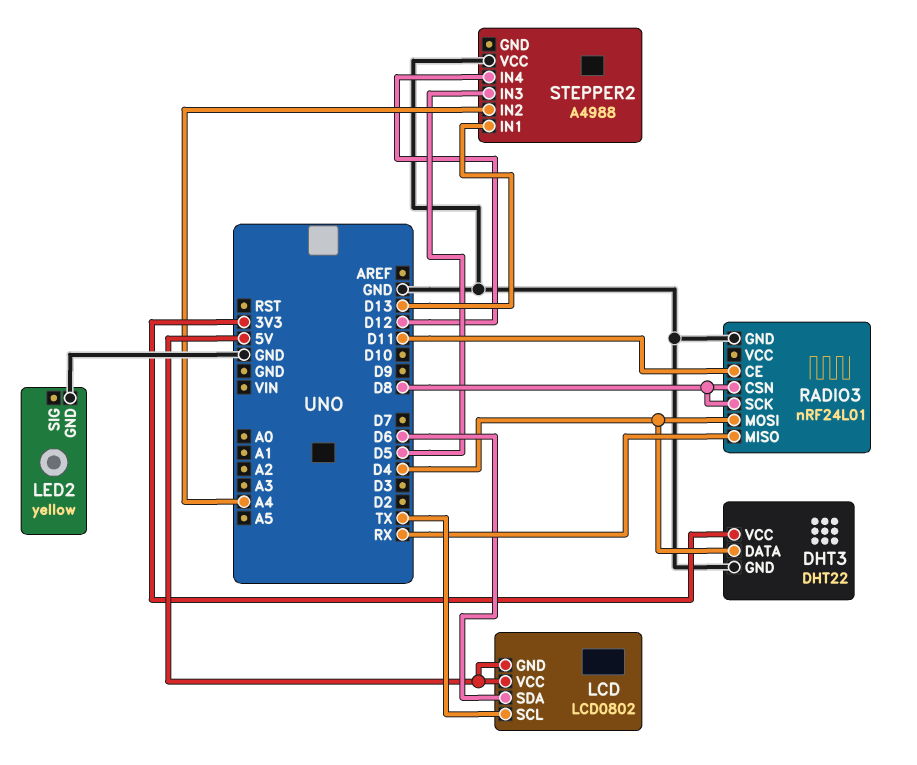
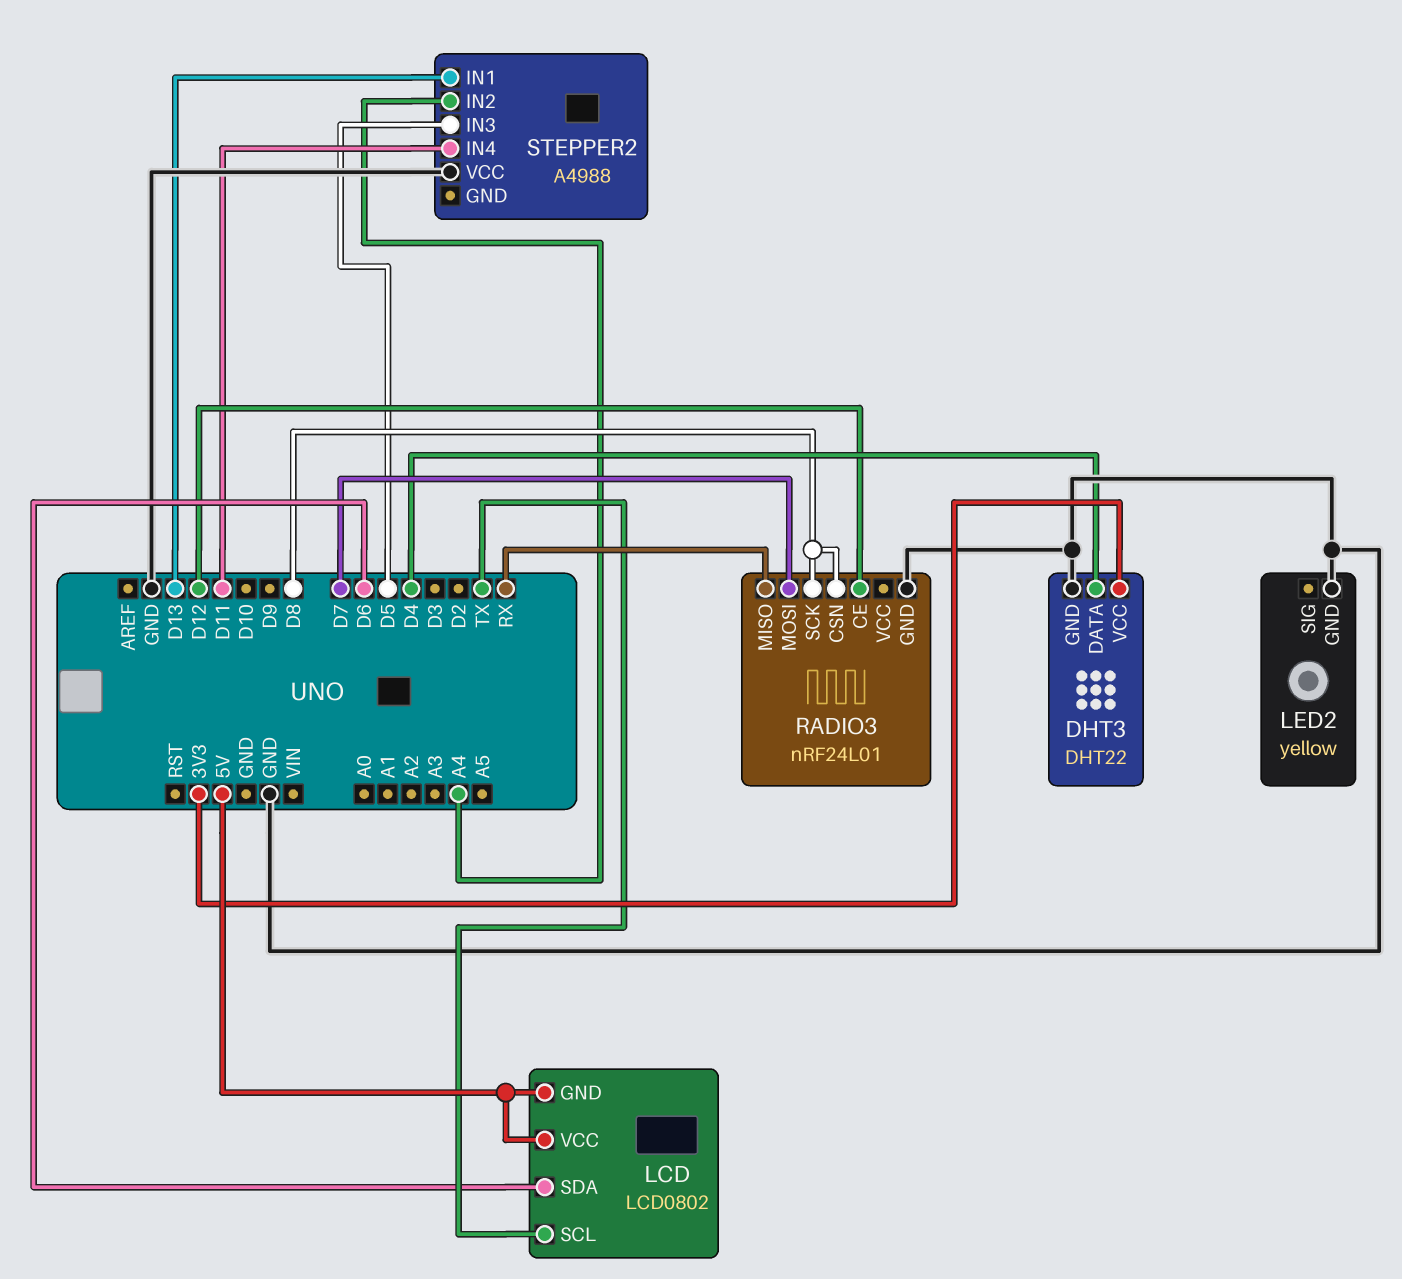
RADIO3 pin CE: D11 -> D12
RADIO3 pin MOSI: D4 -> D7
STEPPER2 pin IN4: D12 -> D11

